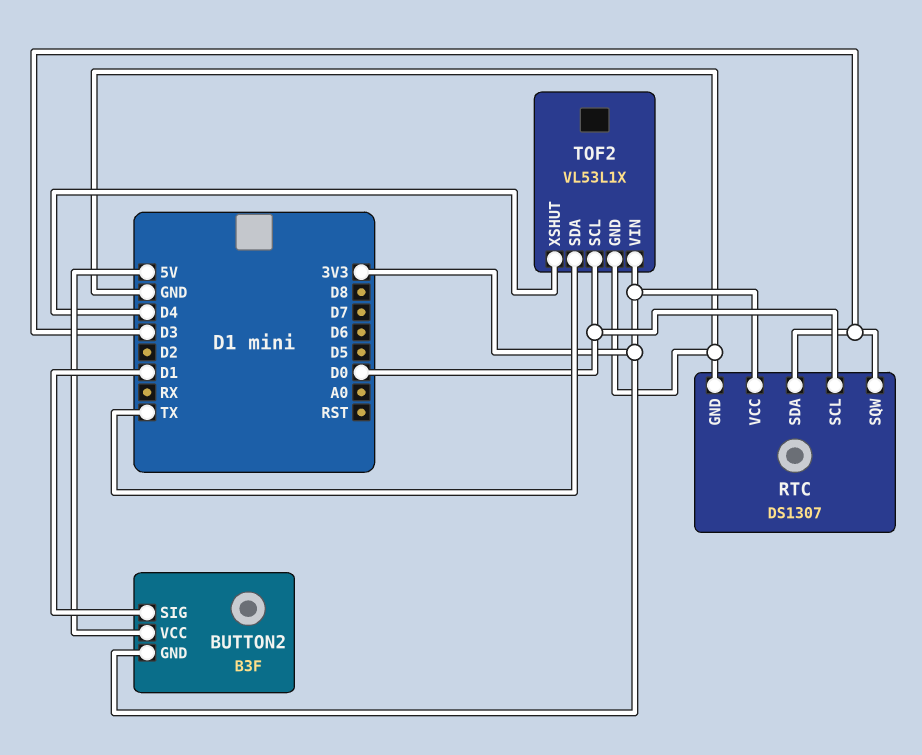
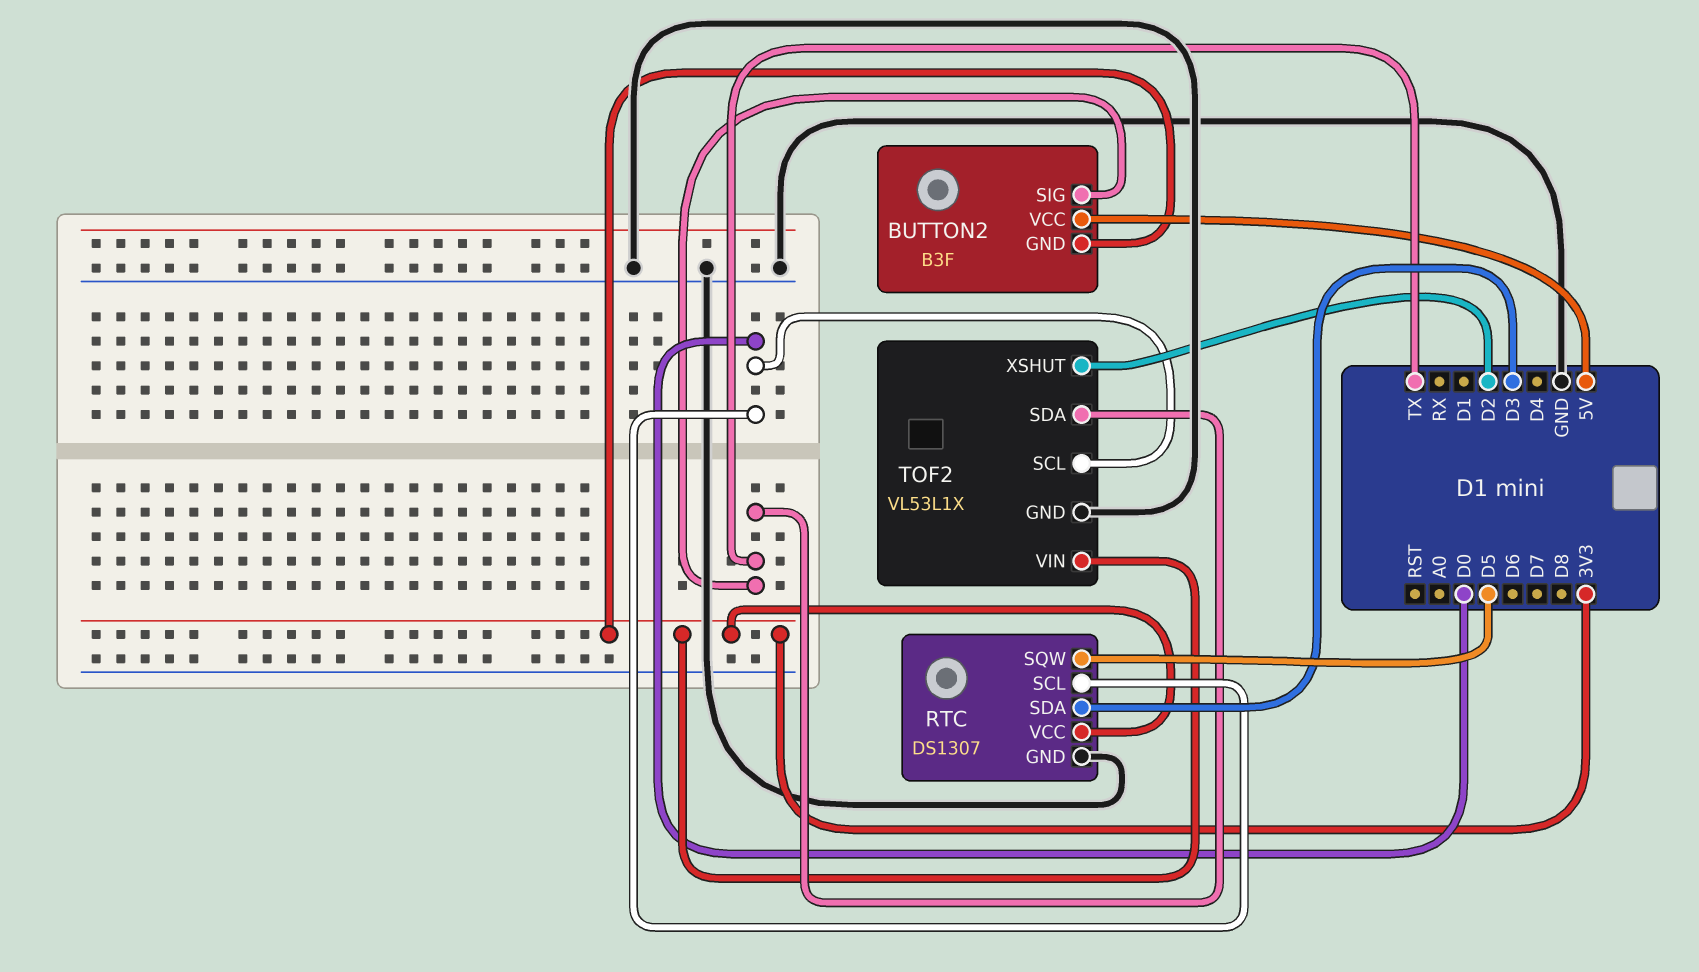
BUTTON2 pin SIG: D1 -> TX
RTC pin SQW: D3 -> D5
TOF2 pin XSHUT: D4 -> D2

